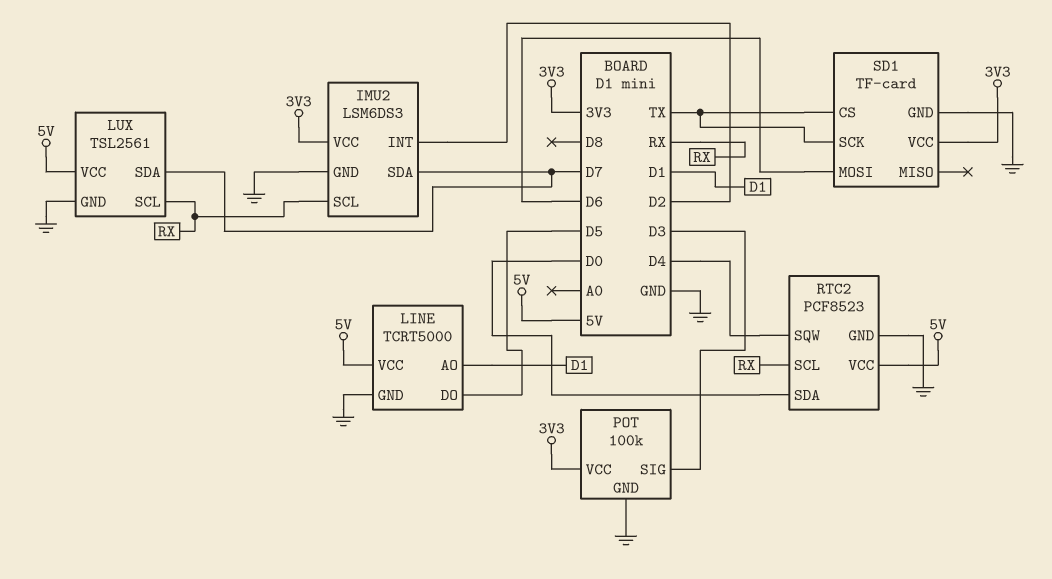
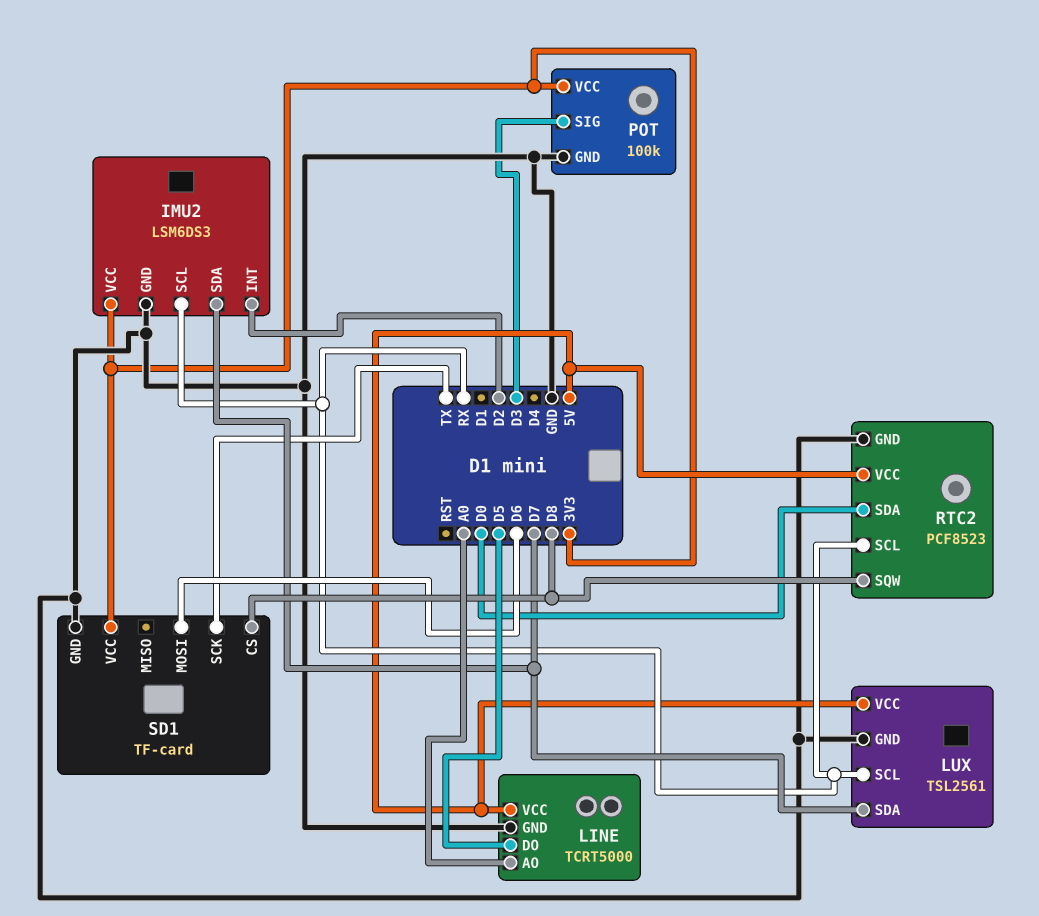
LINE pin AO: D1 -> A0
RTC2 pin SQW: D4 -> D8
SD1 pin CS: TX -> D8

